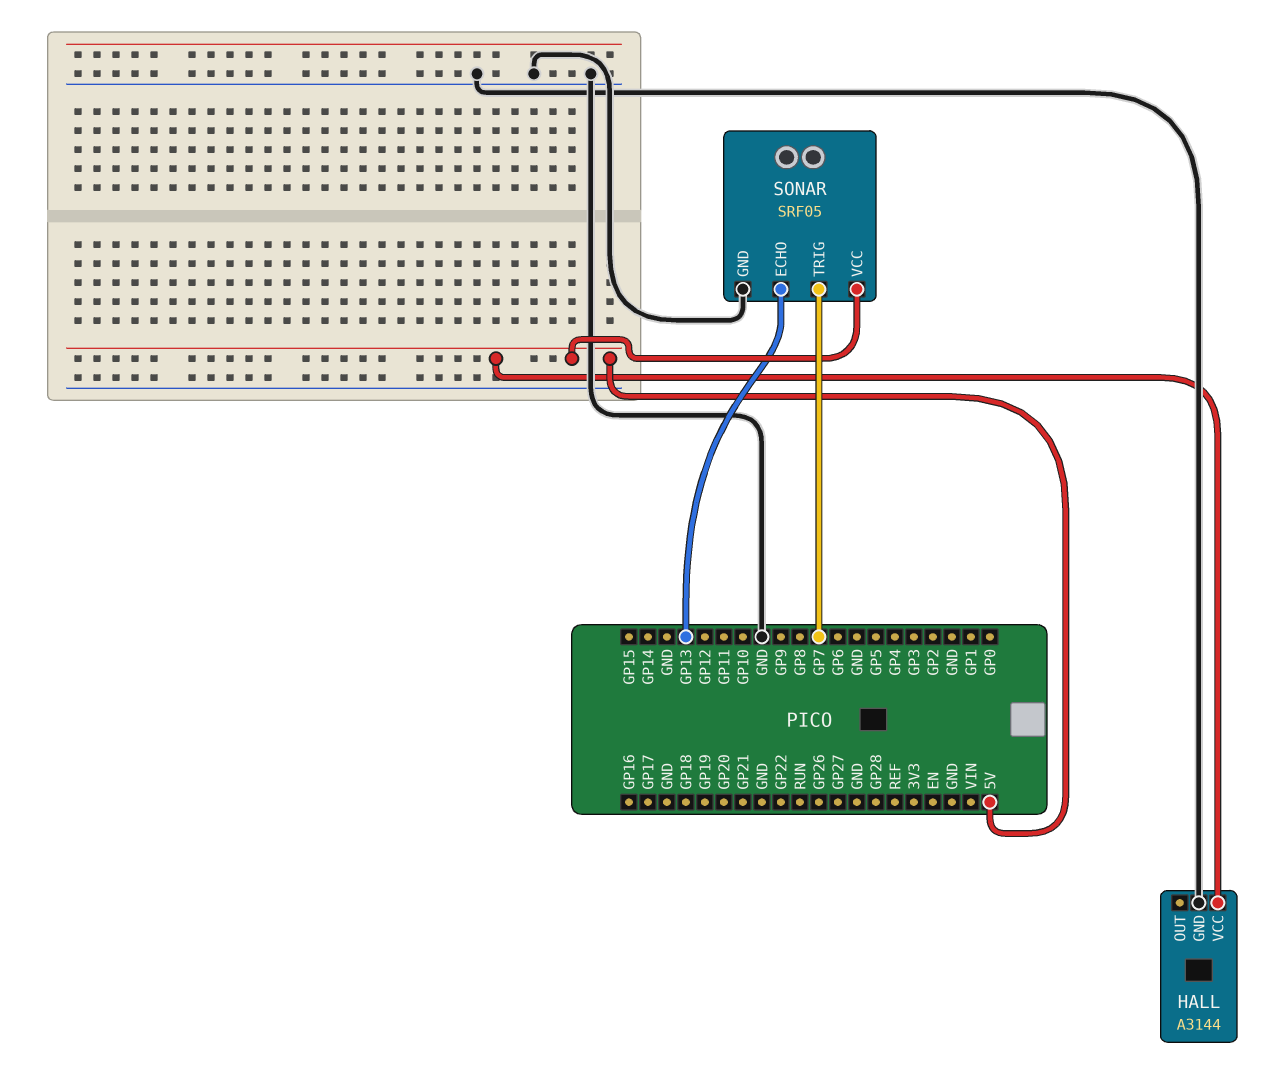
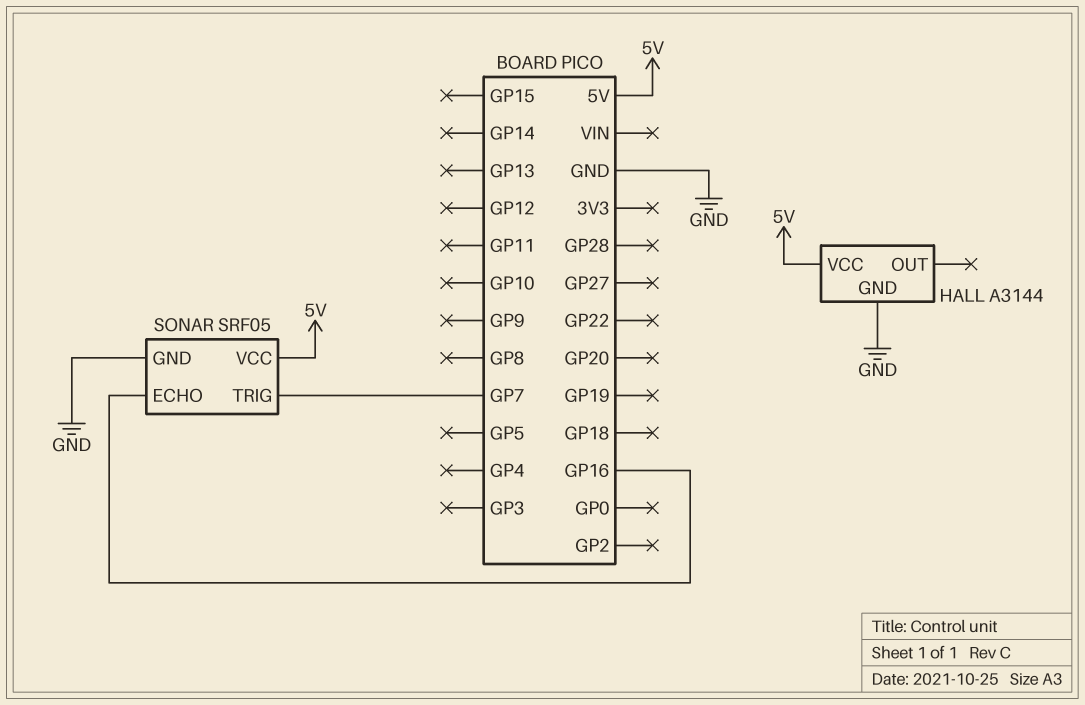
SONAR pin ECHO: GP13 -> GP16

